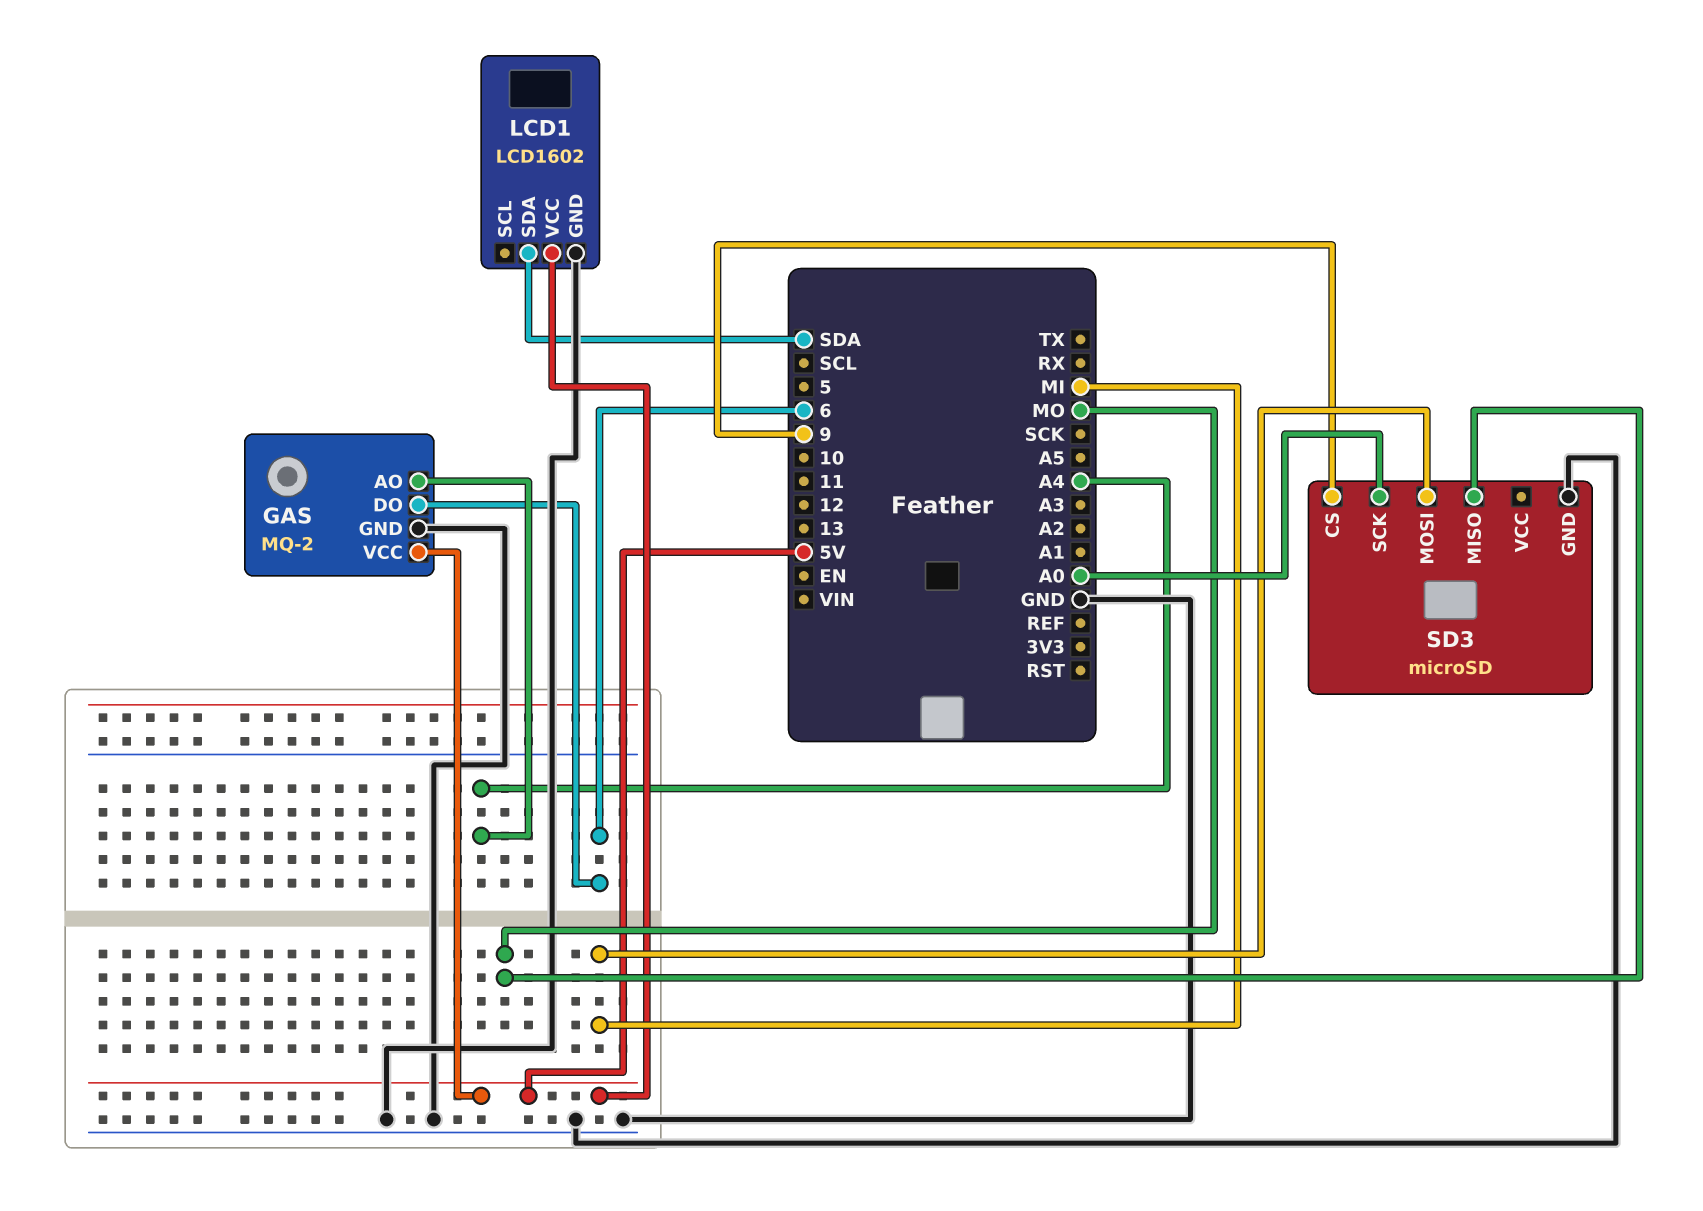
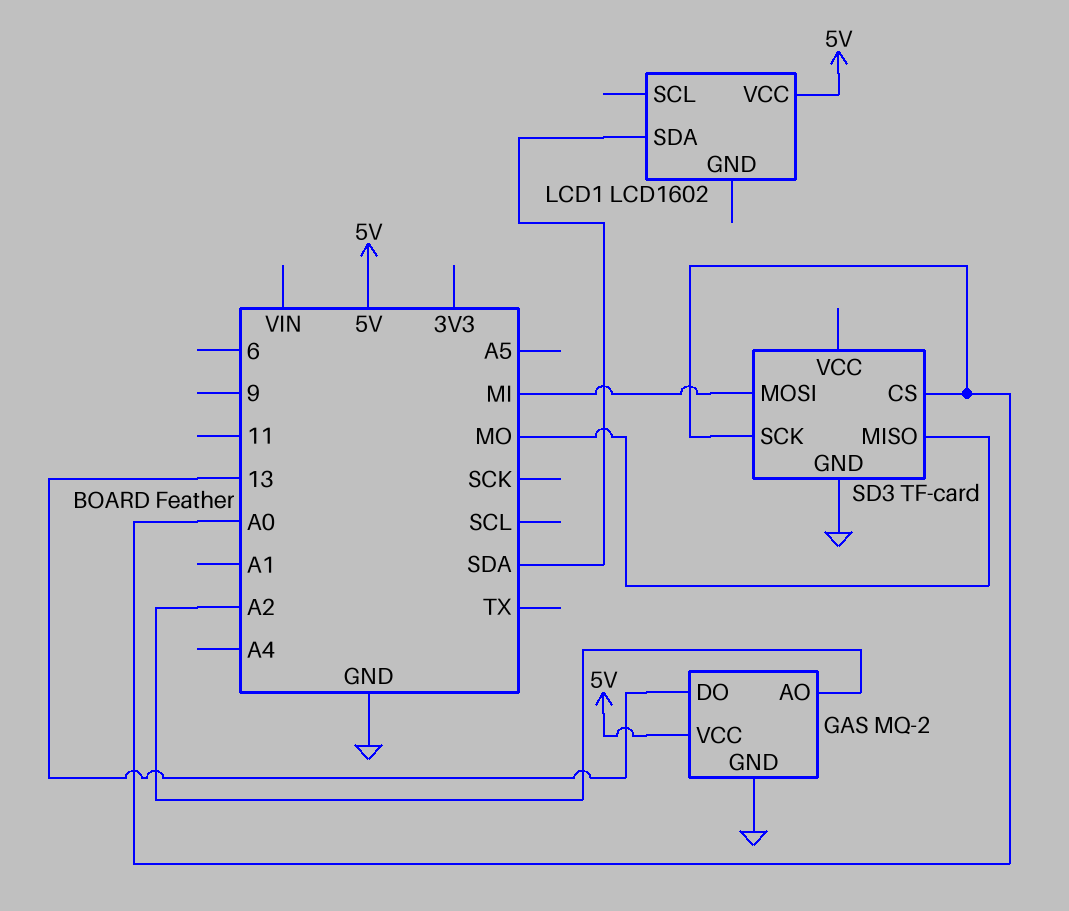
GAS pin AO: A4 -> A2
GAS pin DO: 6 -> 13
LCD1 pin GND: GND -> none
SD3: microSD -> TF-card
SD3 pin CS: 9 -> A0

